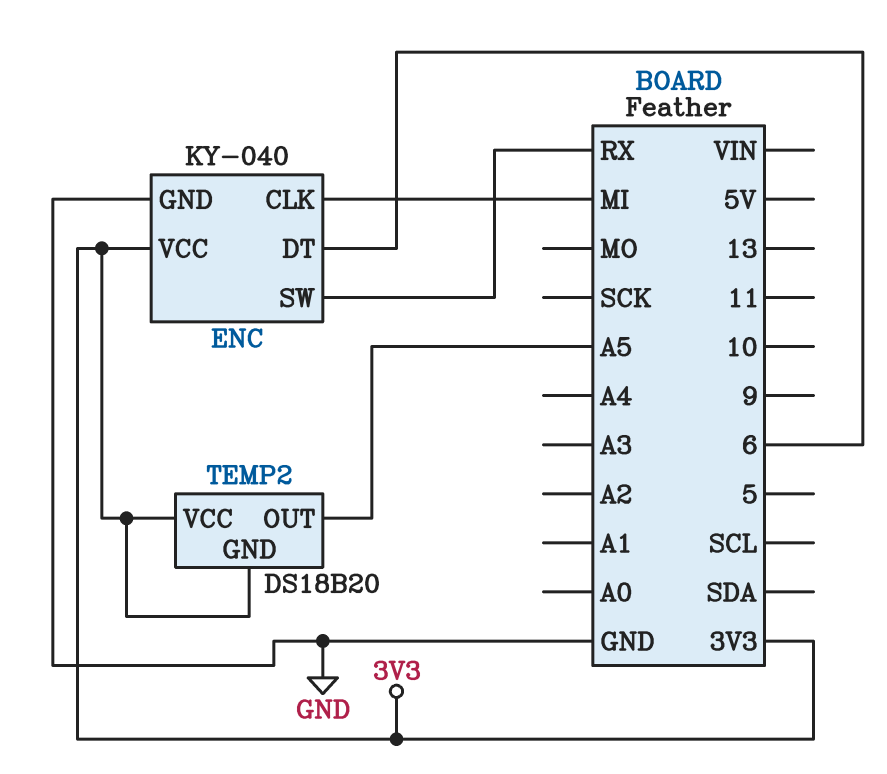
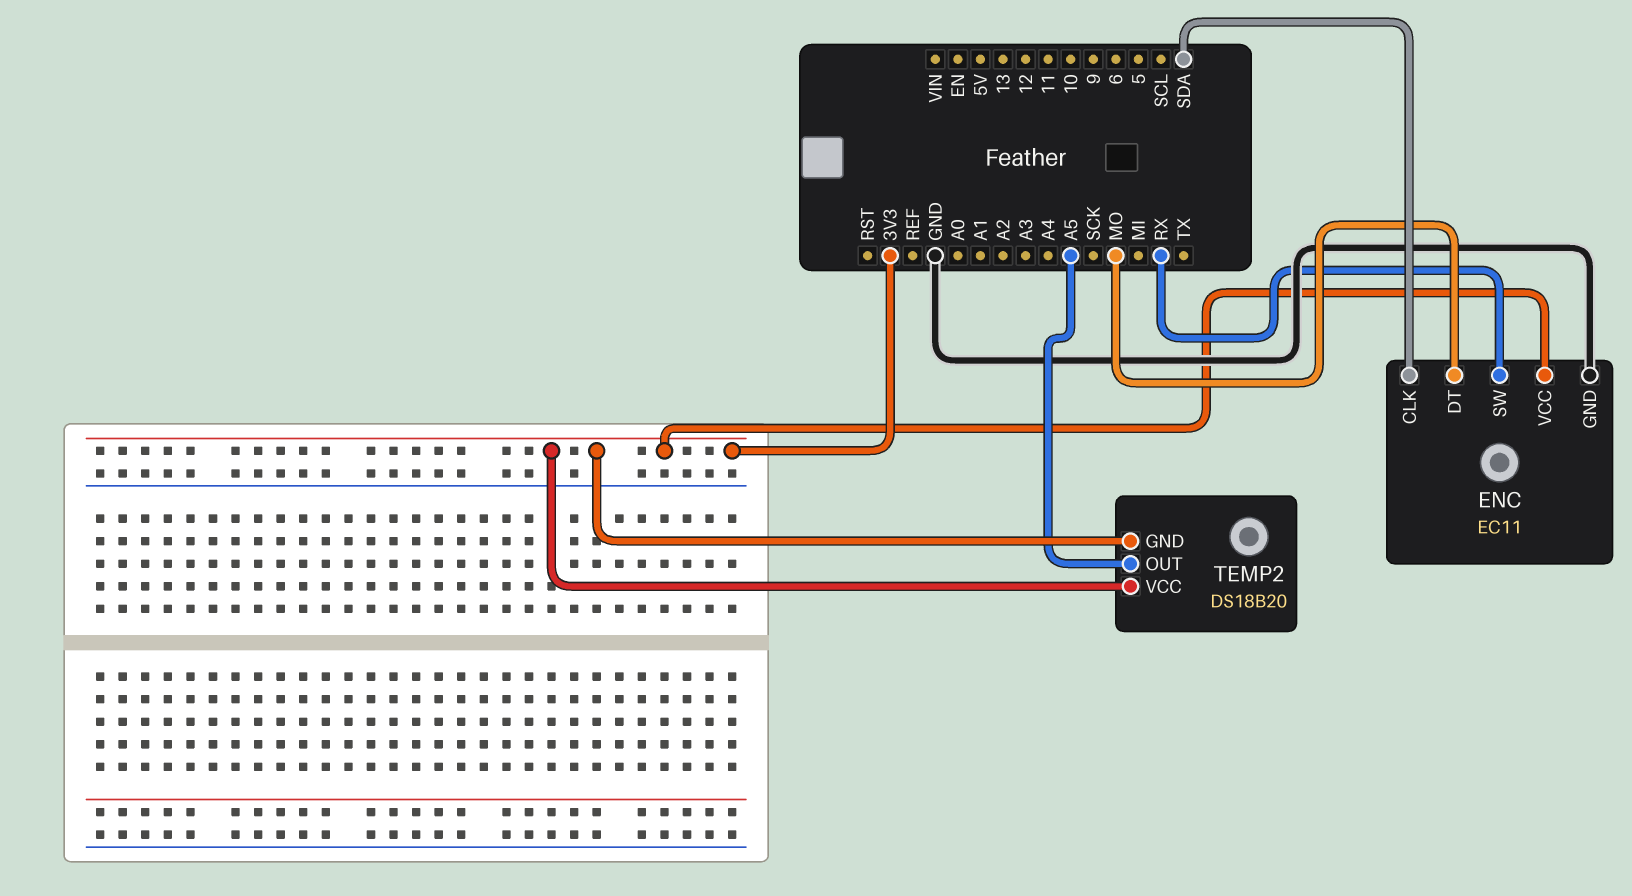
ENC: KY-040 -> EC11
ENC pin CLK: MI -> SDA
ENC pin DT: 6 -> MO

